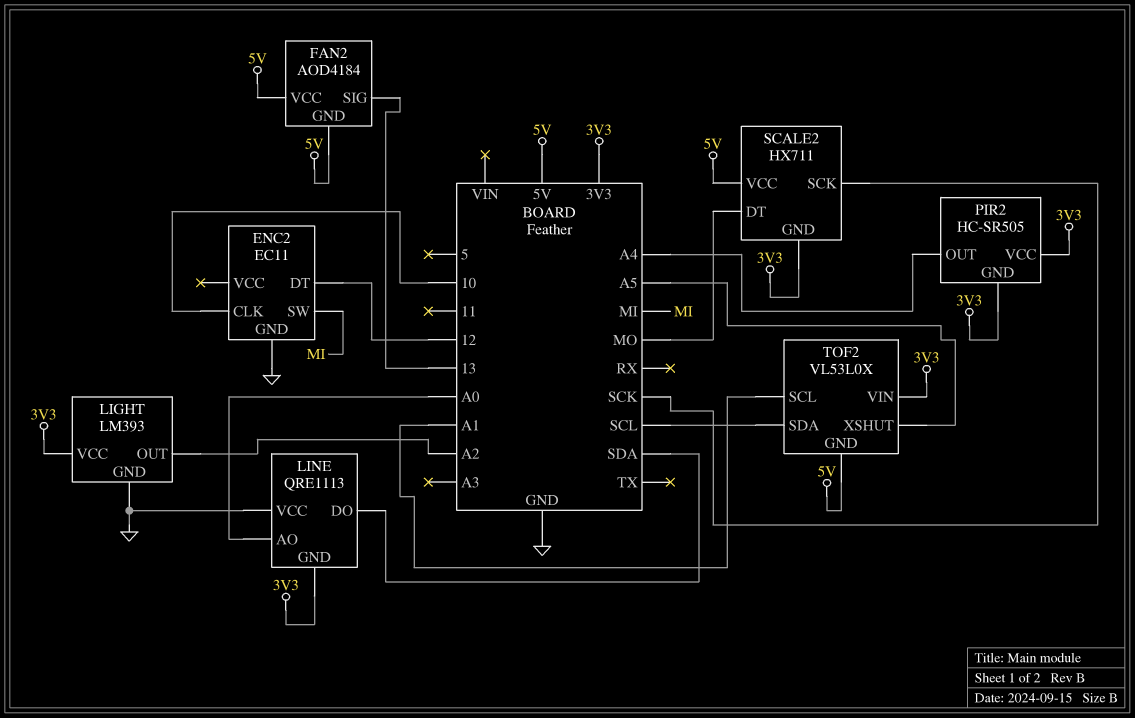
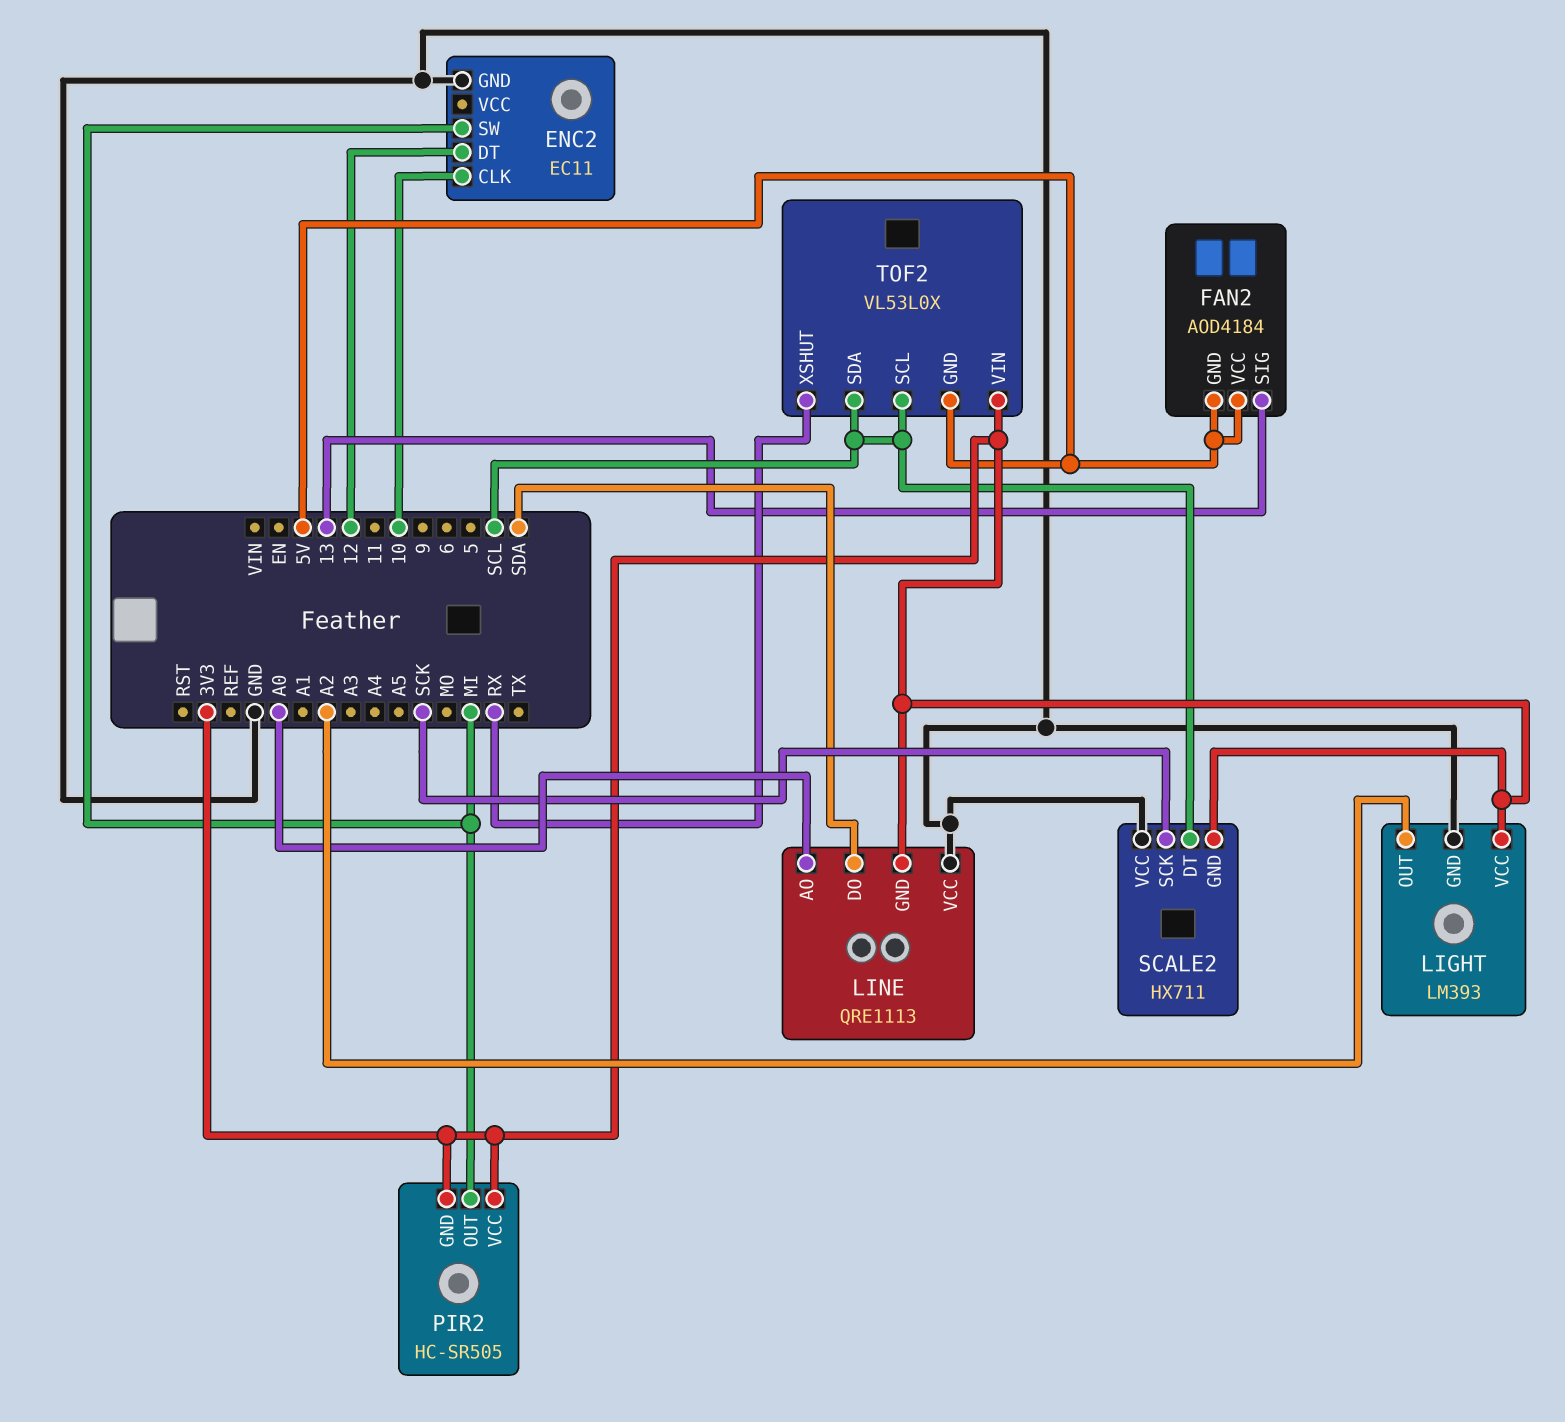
PIR2 pin OUT: A4 -> MI
SCALE2 pin DT: MO -> SCL
SCALE2 pin VCC: 5V -> GND
TOF2 pin SCL: A1 -> SCL
TOF2 pin XSHUT: A5 -> RX

